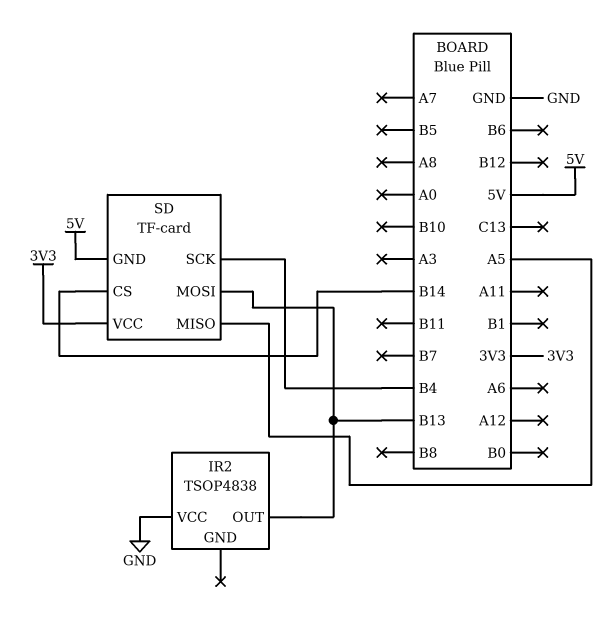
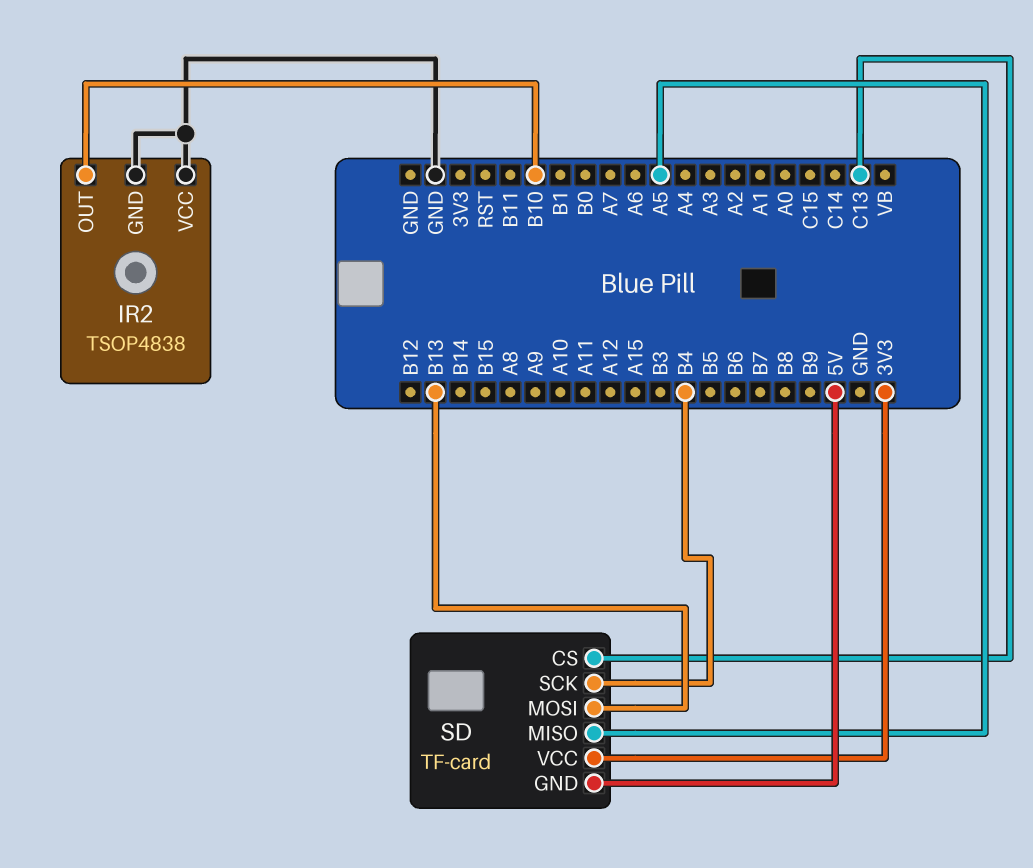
IR2 pin GND: none -> GND
IR2 pin OUT: B13 -> B10
SD pin CS: B14 -> C13

